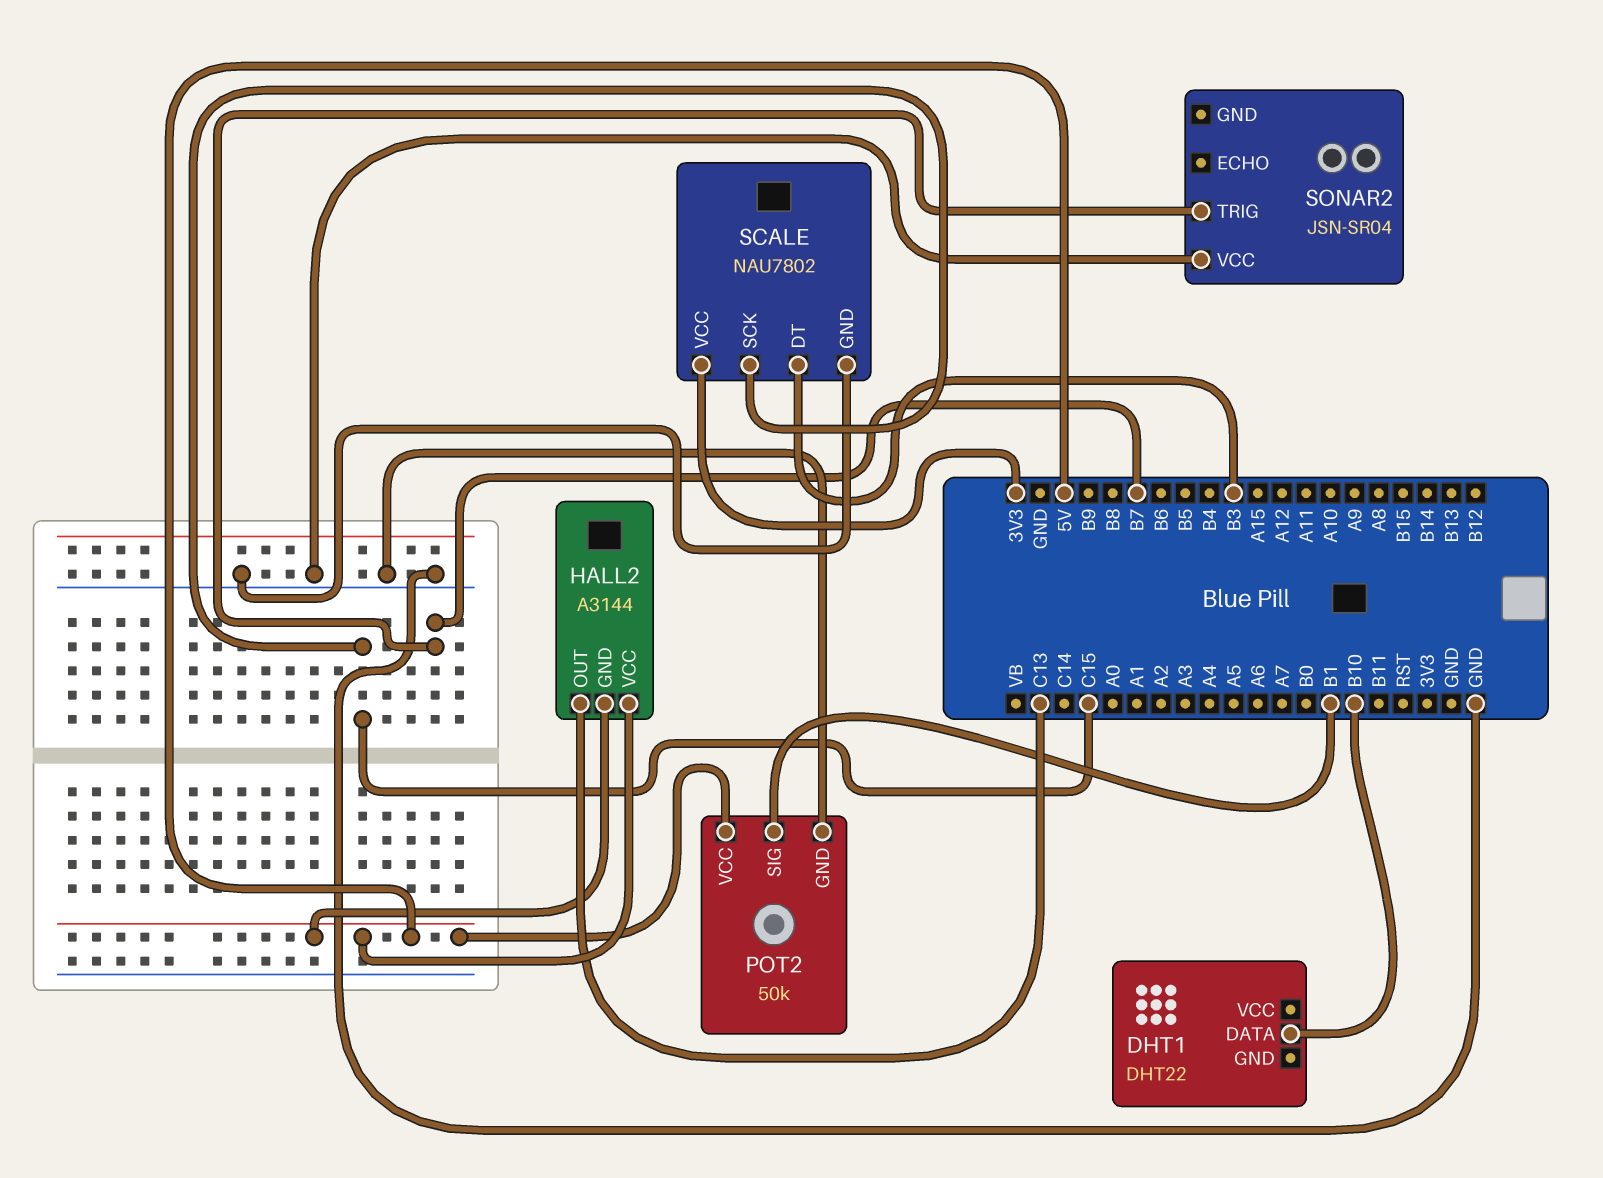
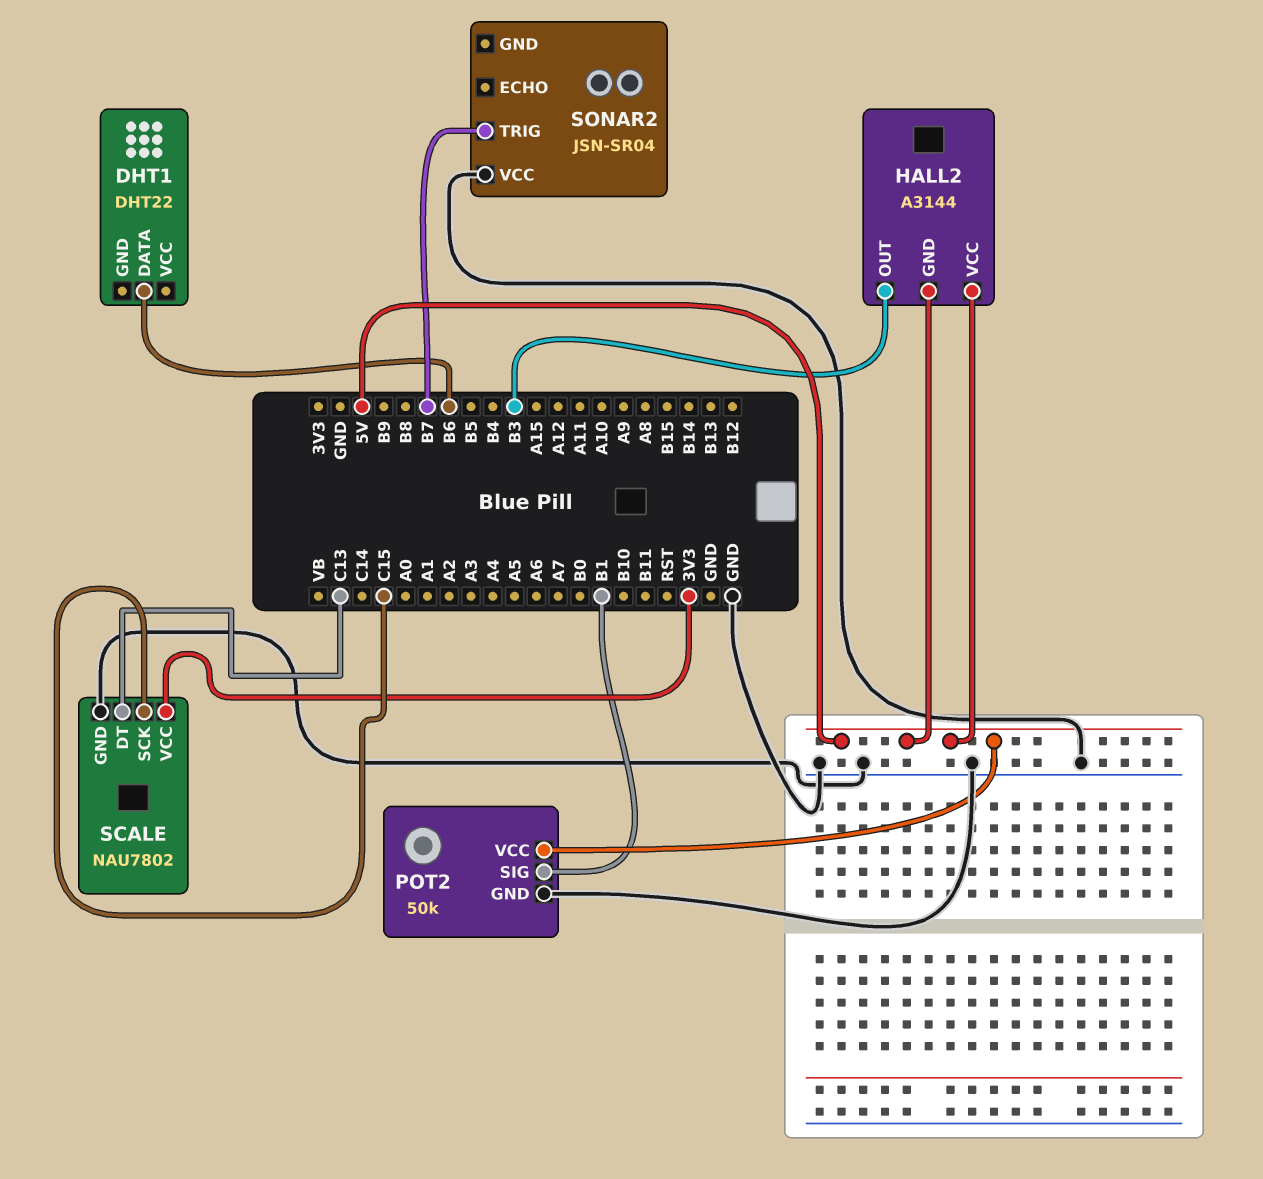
DHT1 pin DATA: B10 -> B6
HALL2 pin OUT: C13 -> B3
SCALE pin DT: B3 -> C13

